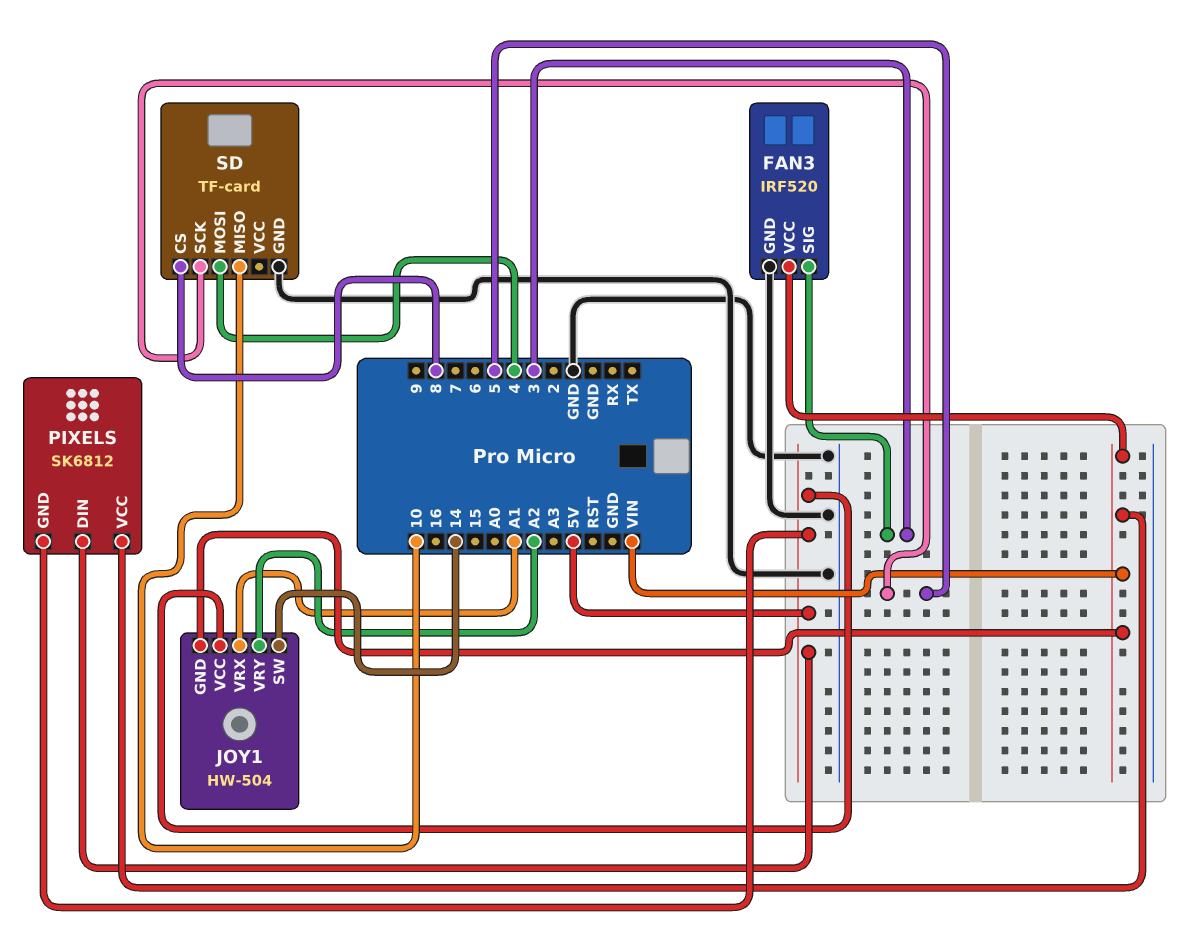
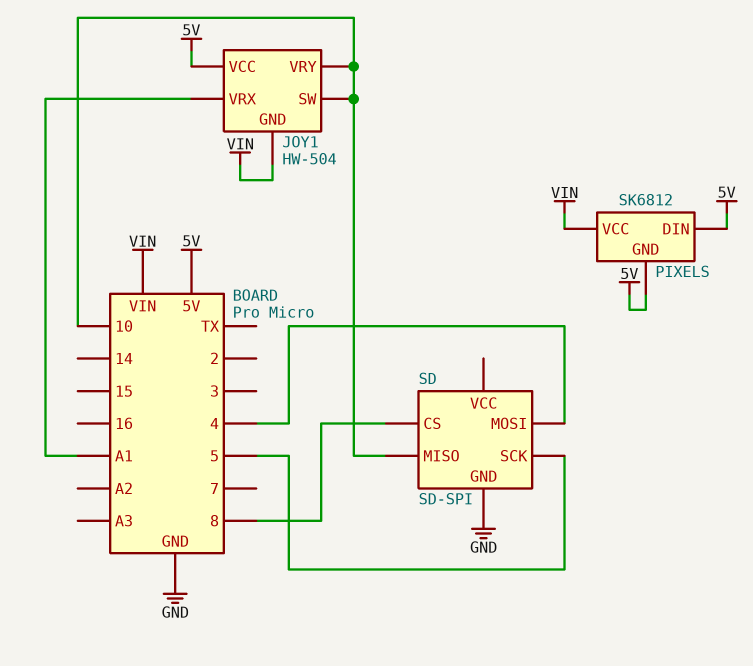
FAN3: IRF520 -> none
FAN3 pin GND: GND -> none
FAN3 pin SIG: 3 -> none
FAN3 pin VCC: VIN -> none
JOY1 pin SW: 14 -> 10
JOY1 pin VRY: A2 -> 10
SD: TF-card -> SD-SPI

